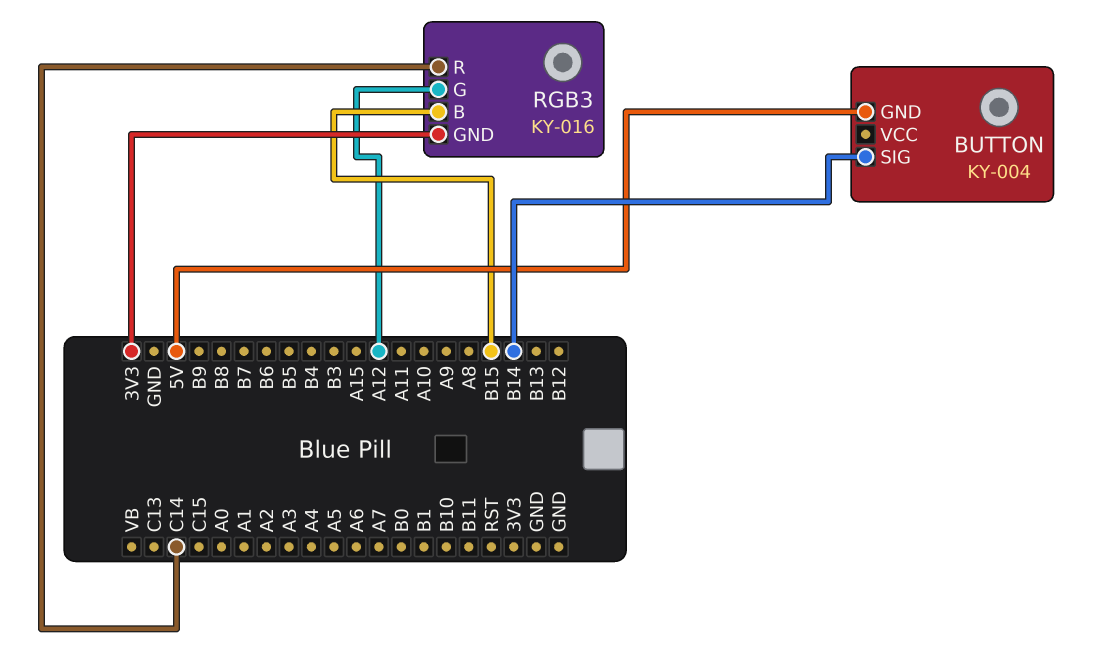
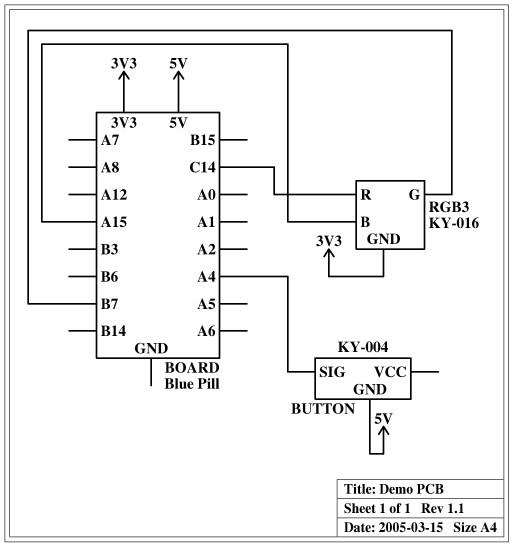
BUTTON pin SIG: B14 -> A4
RGB3 pin B: B15 -> A15
RGB3 pin G: A12 -> B7

